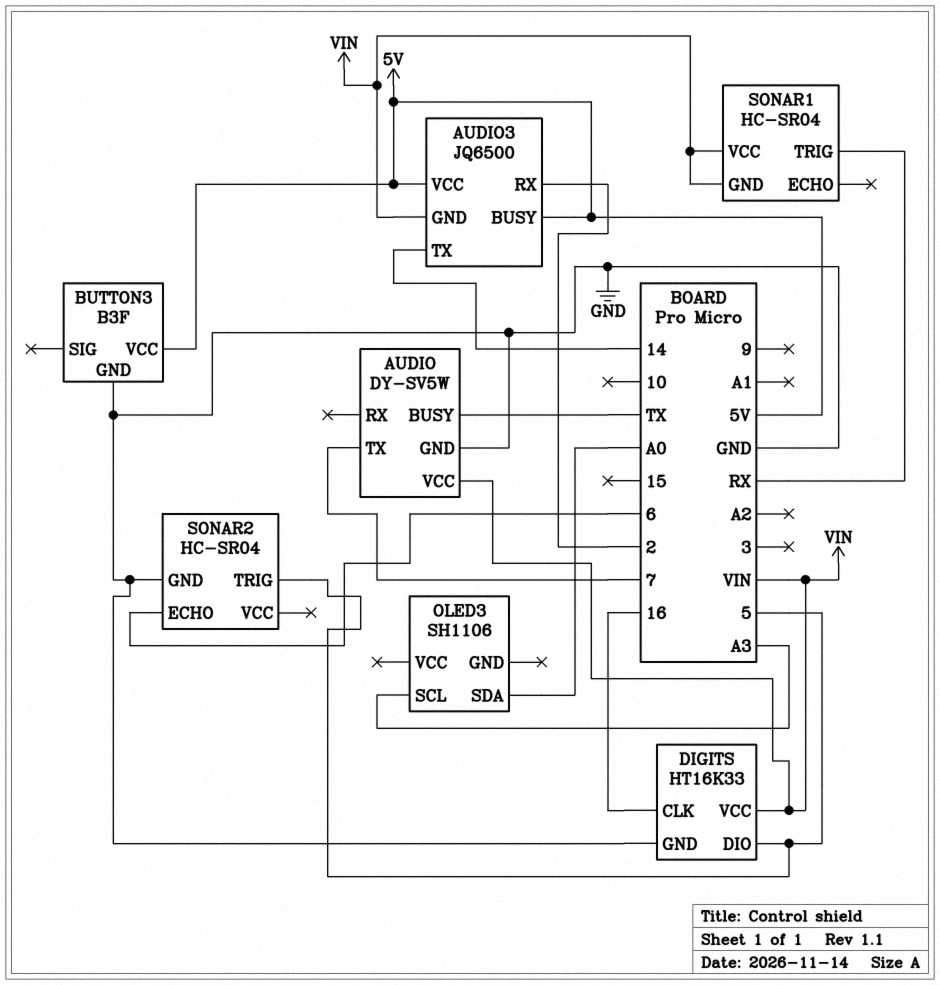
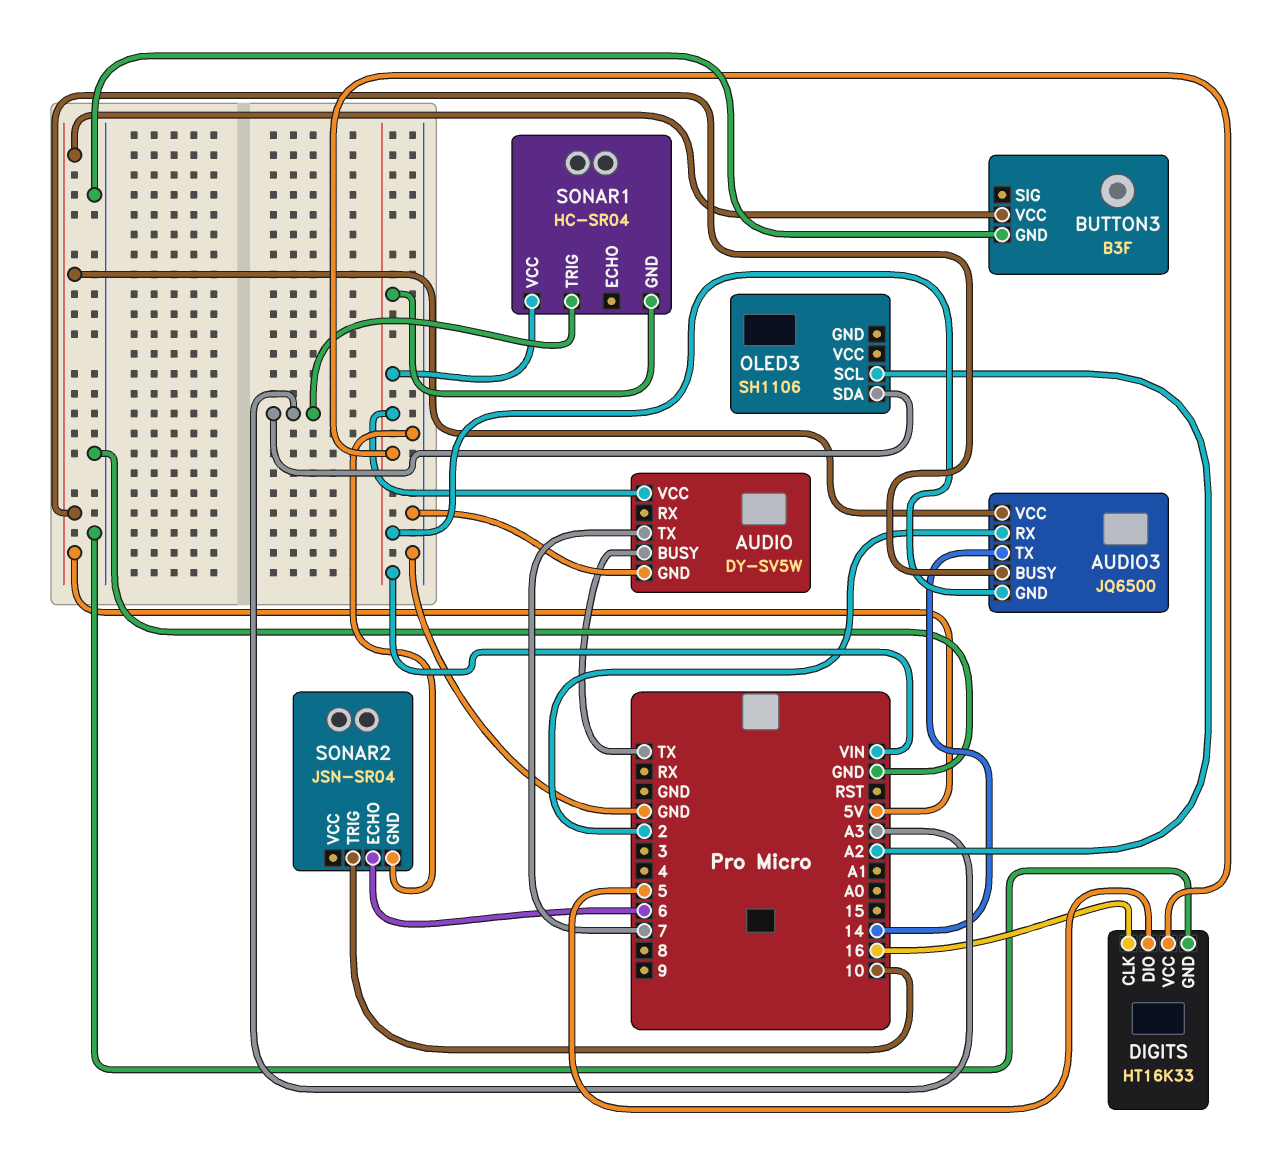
OLED3 pin SCL: A3 -> A2
OLED3 pin SDA: A0 -> A3
SONAR1 pin TRIG: RX -> A3
SONAR2: HC-SR04 -> JSN-SR04
SONAR2 pin TRIG: 5 -> 10

